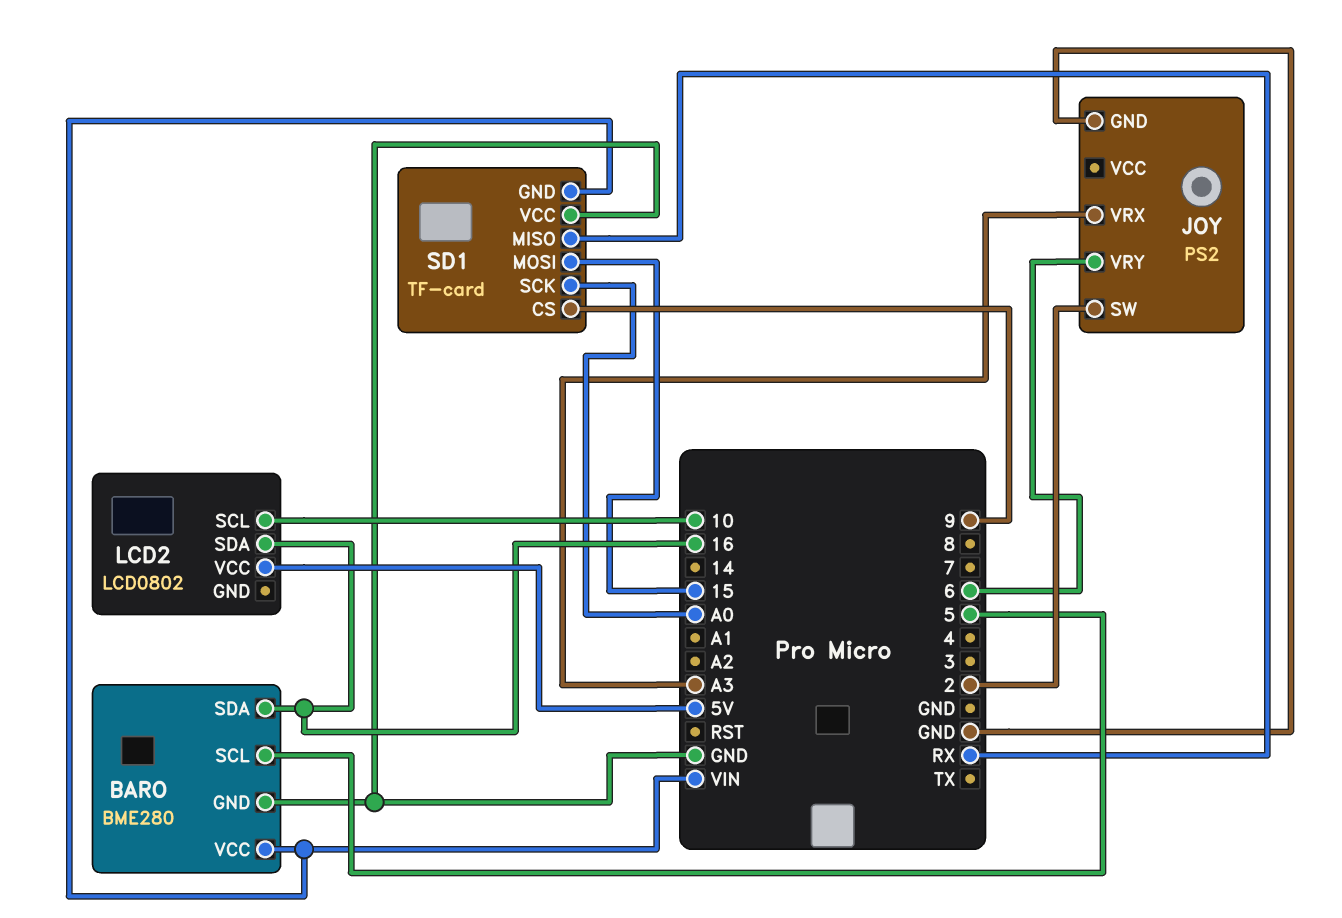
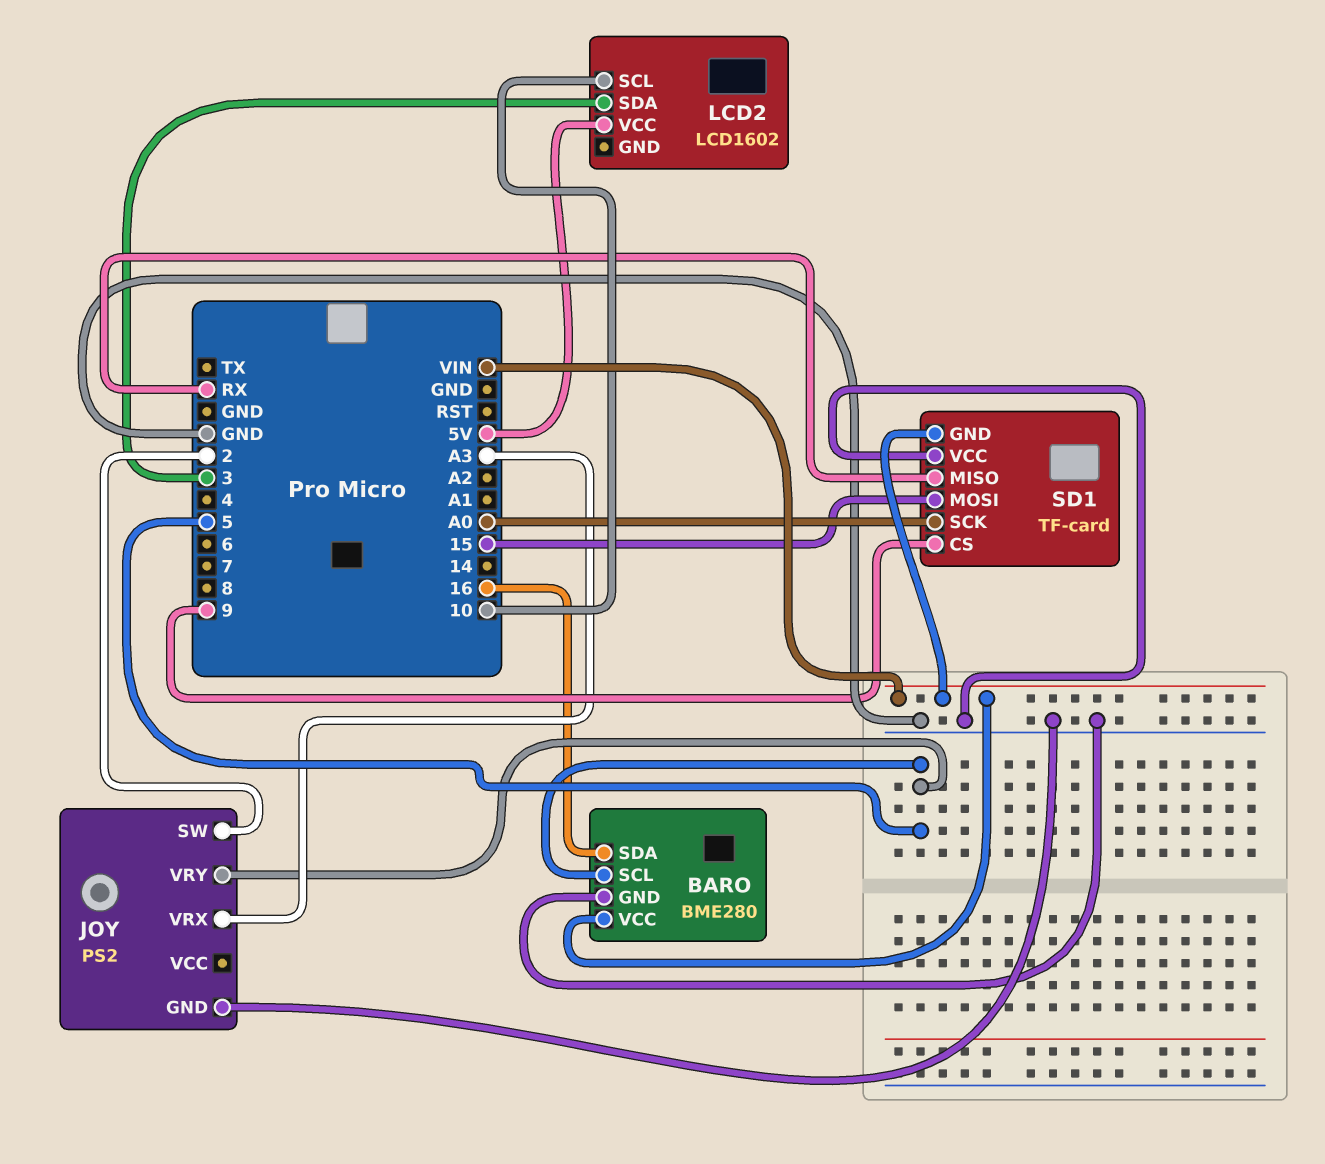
JOY pin VRY: 6 -> 5
LCD2: LCD0802 -> LCD1602
LCD2 pin SDA: 16 -> 3

